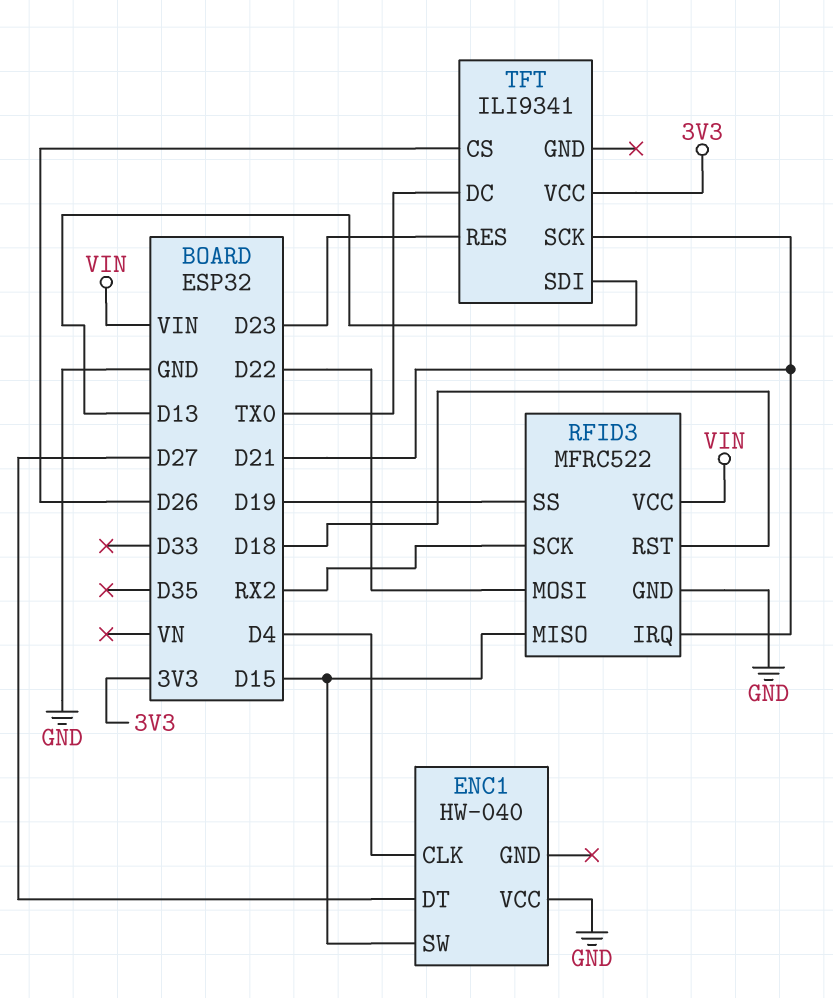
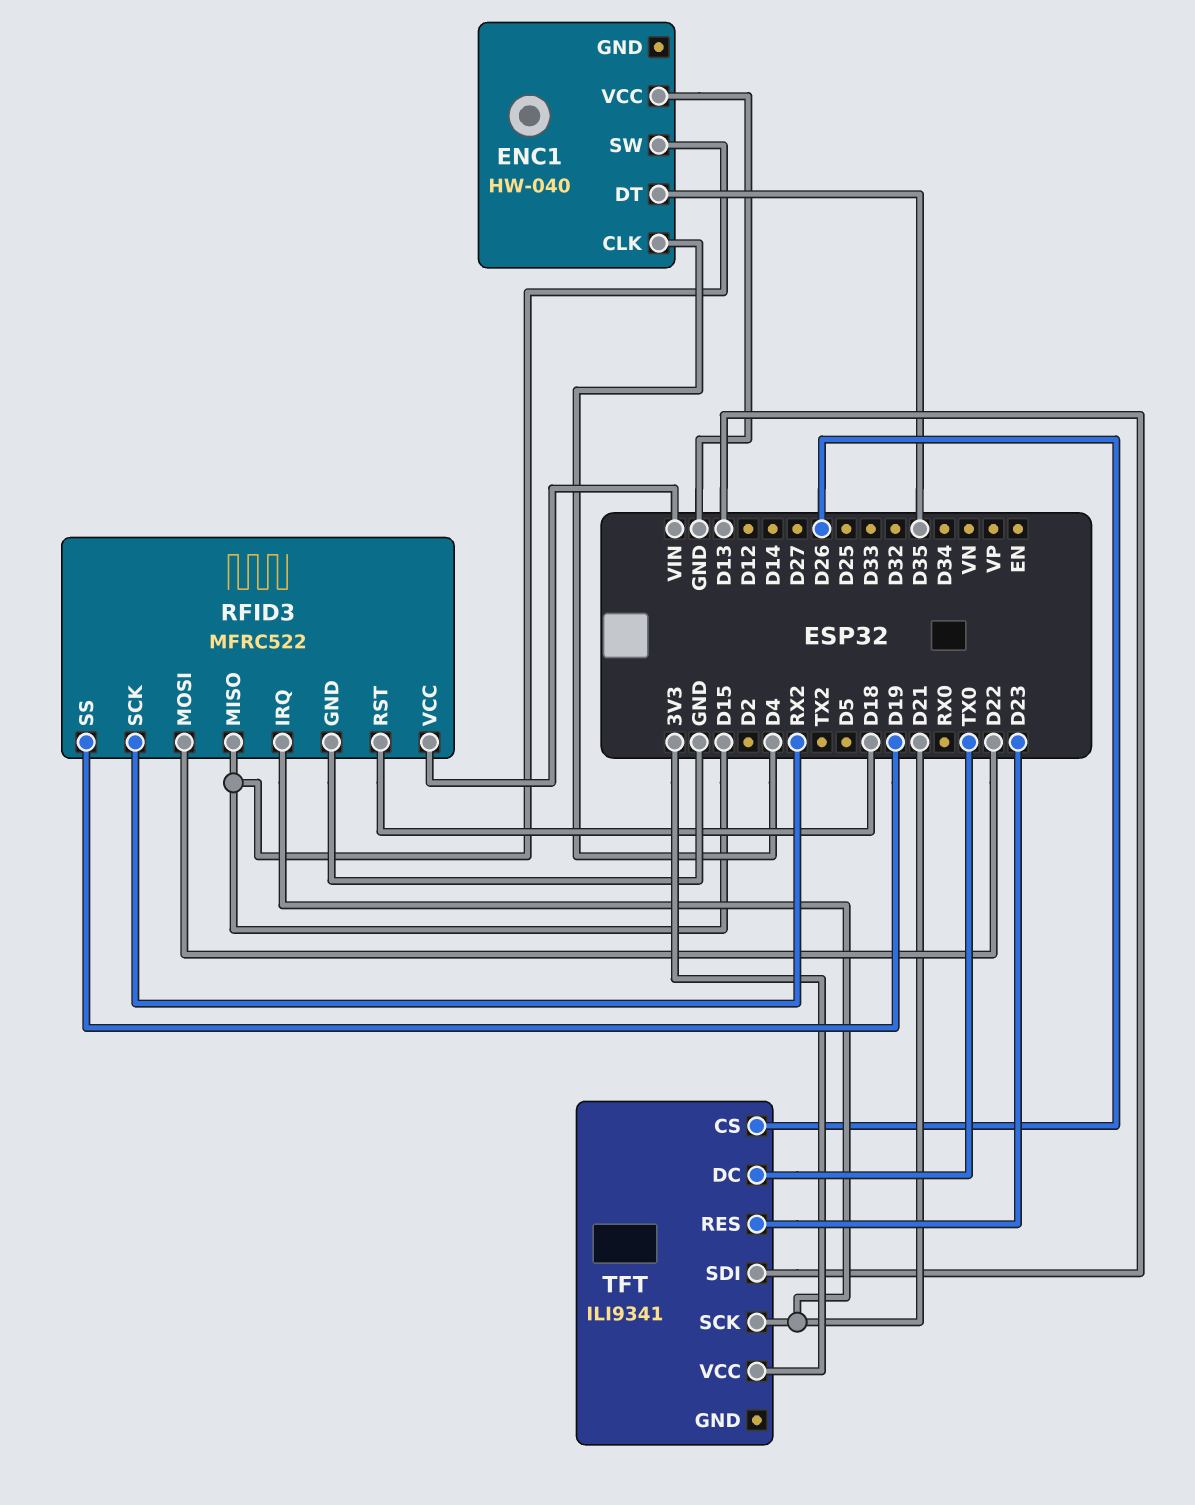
ENC1 pin DT: D27 -> D35

